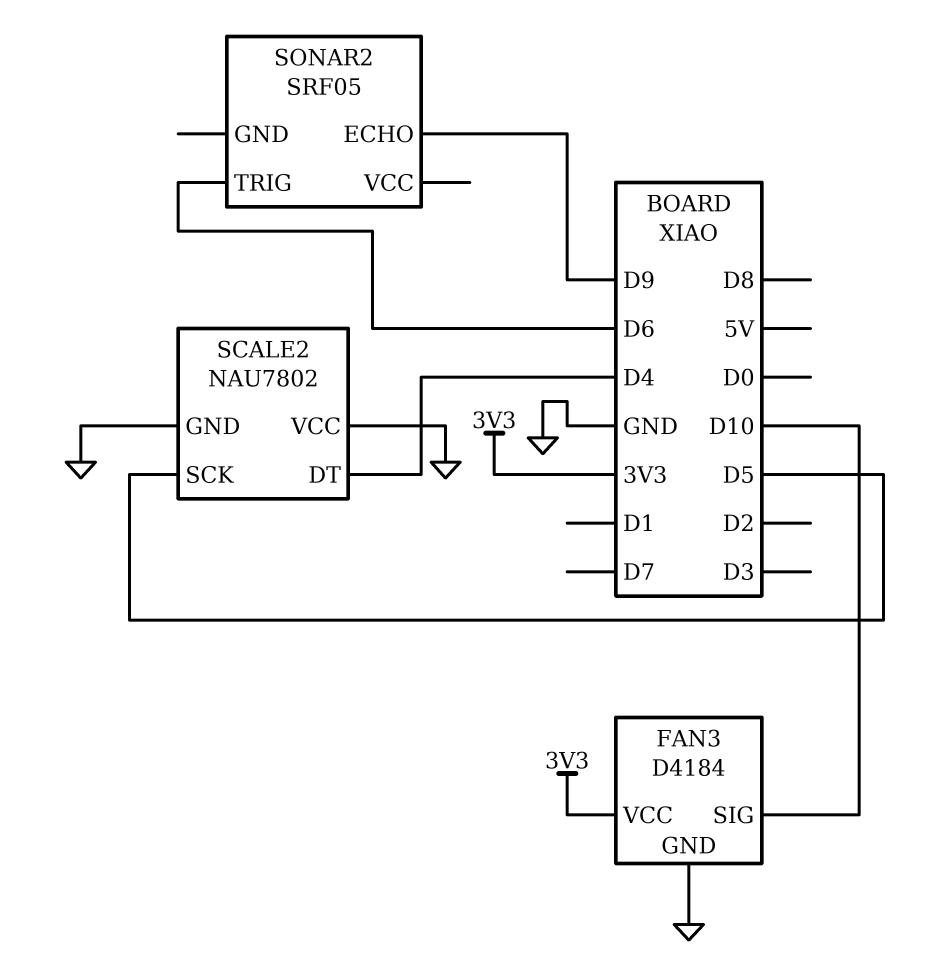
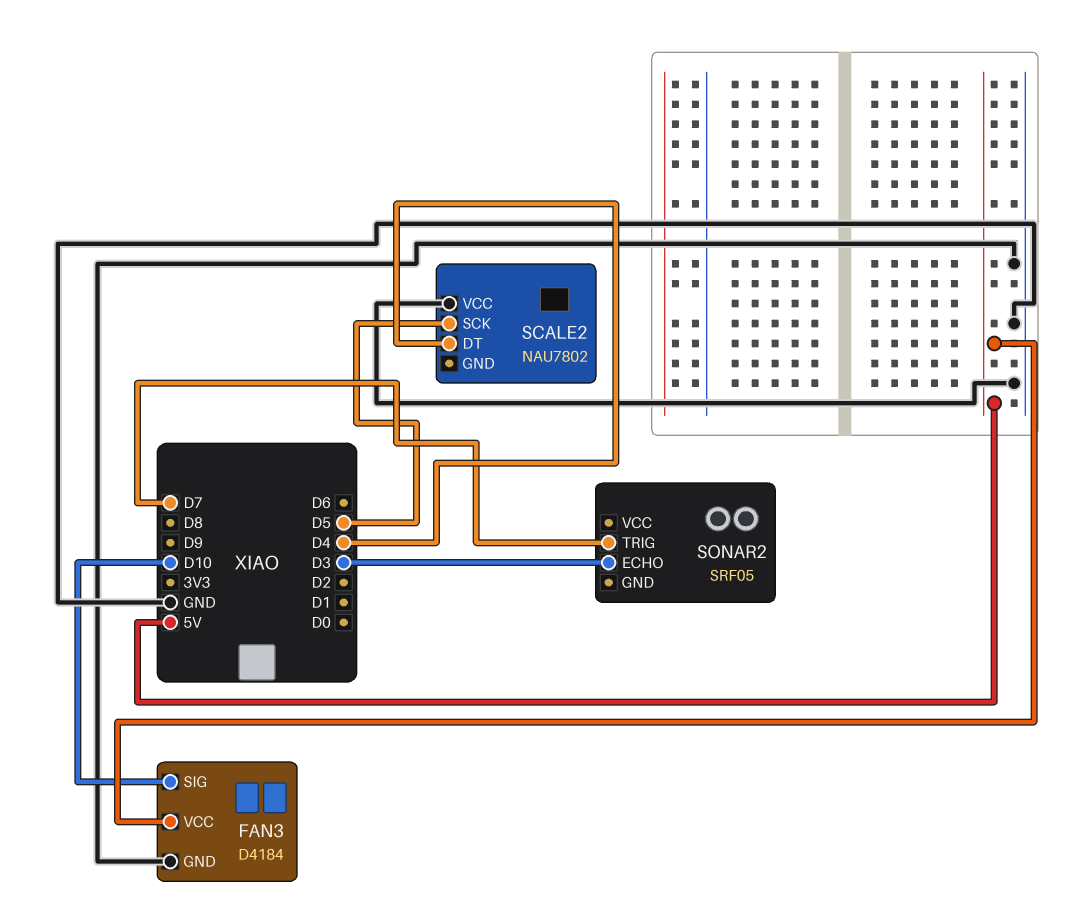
FAN3 pin VCC: 3V3 -> 5V
SCALE2 pin GND: GND -> none
SONAR2 pin ECHO: D9 -> D3
SONAR2 pin TRIG: D6 -> D7

